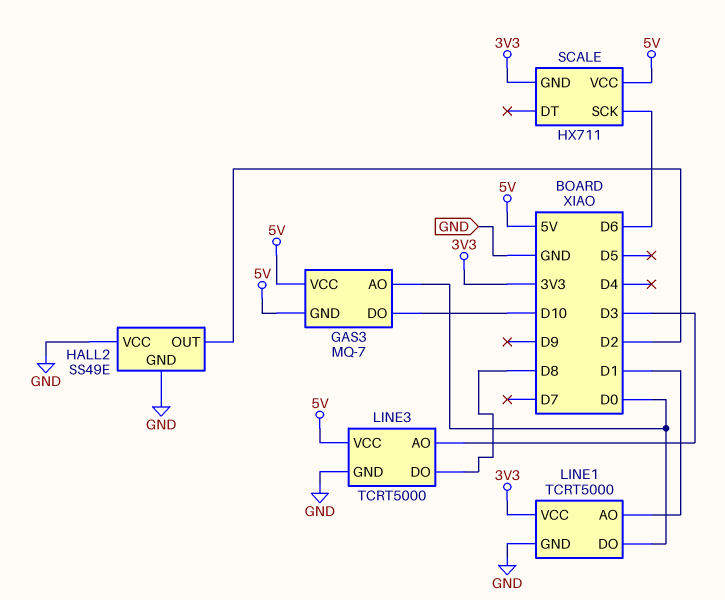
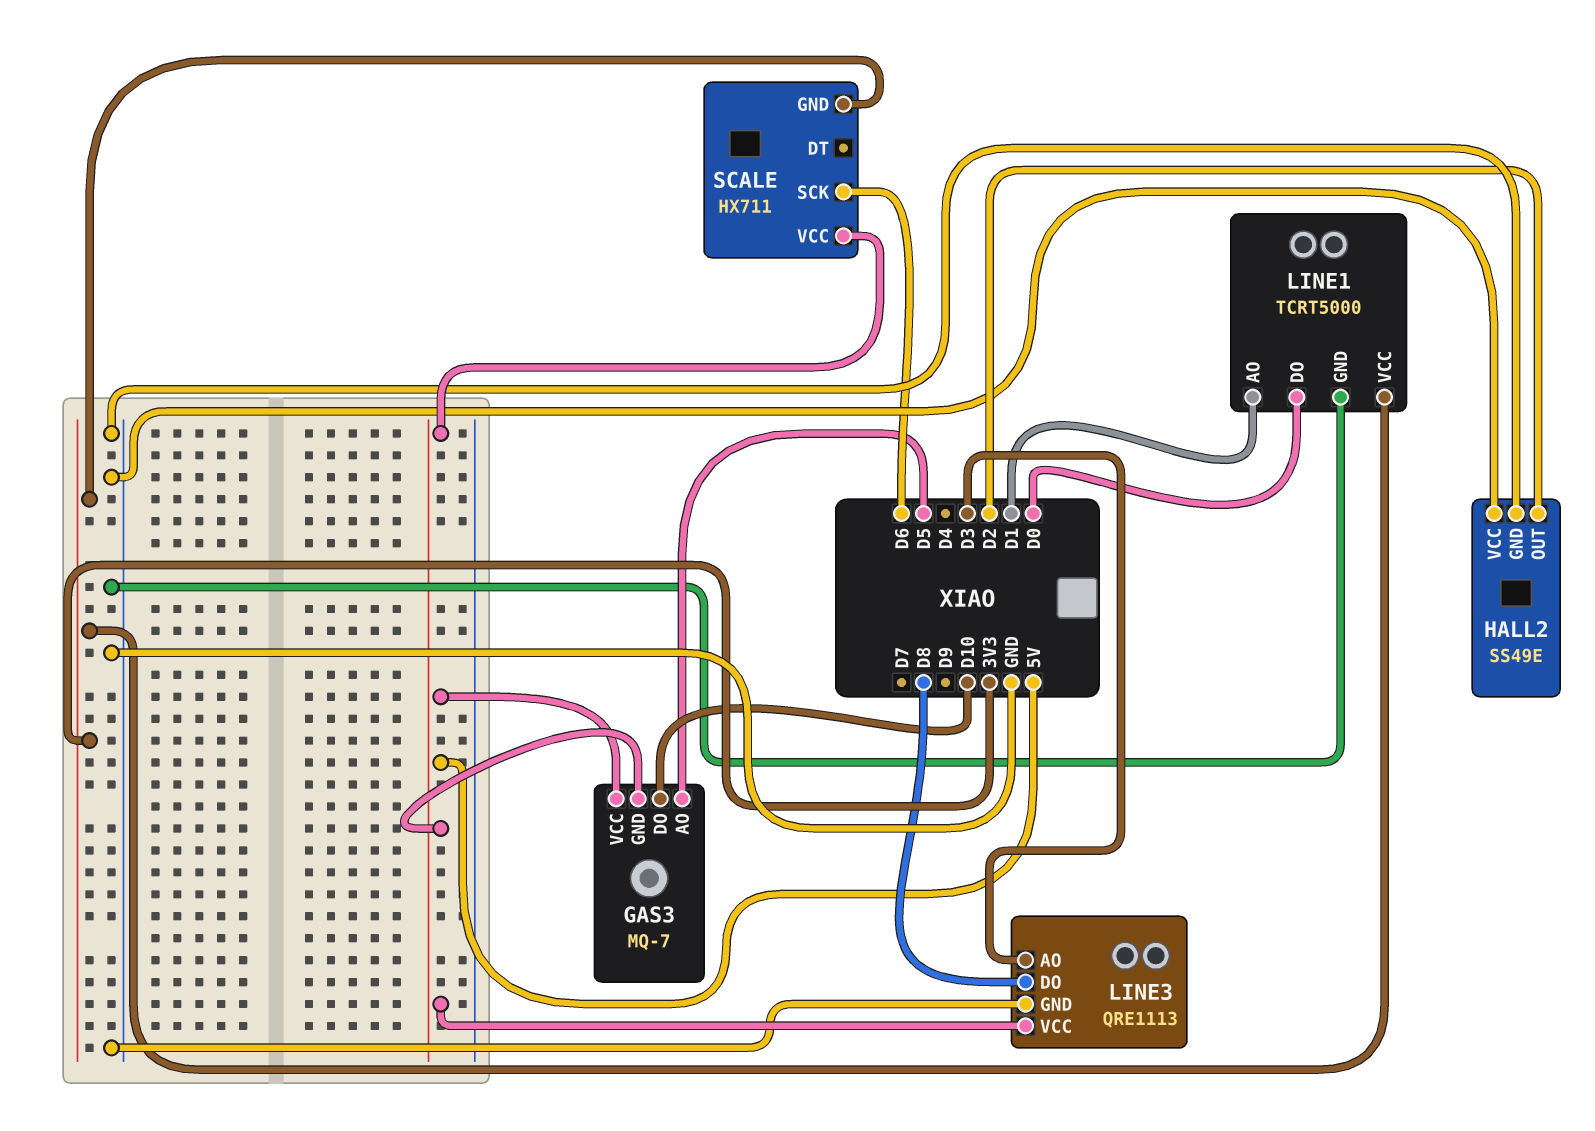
GAS3 pin AO: D0 -> D5
LINE3: TCRT5000 -> QRE1113

